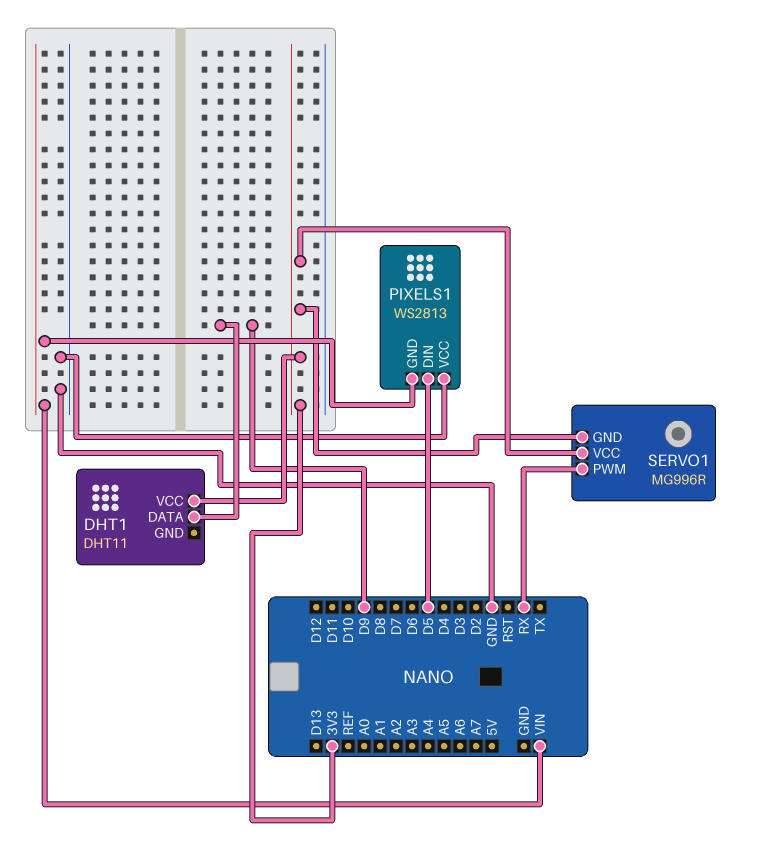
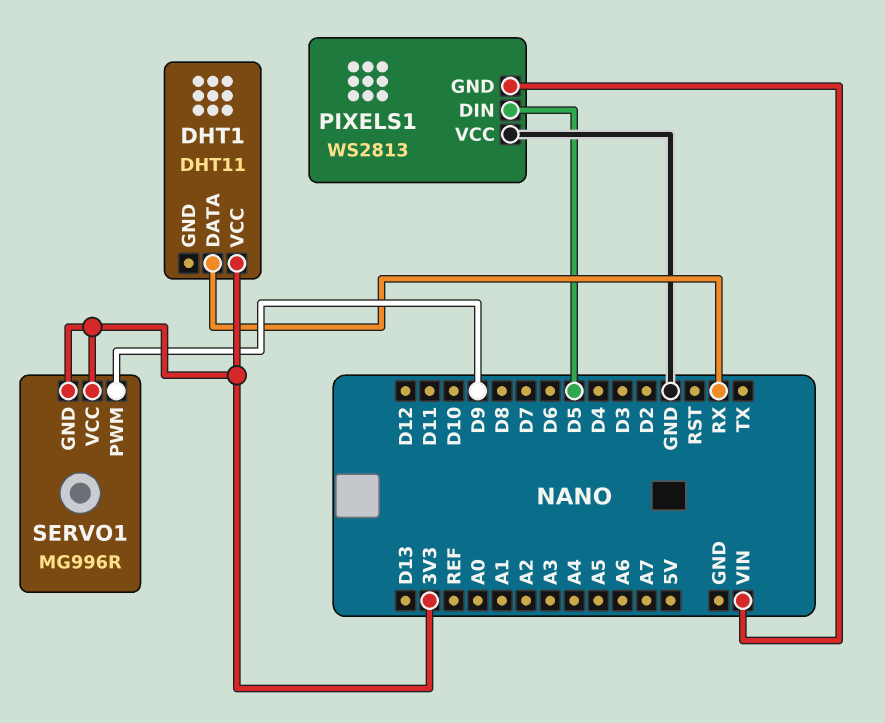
DHT1 pin DATA: D9 -> RX
SERVO1 pin PWM: RX -> D9

